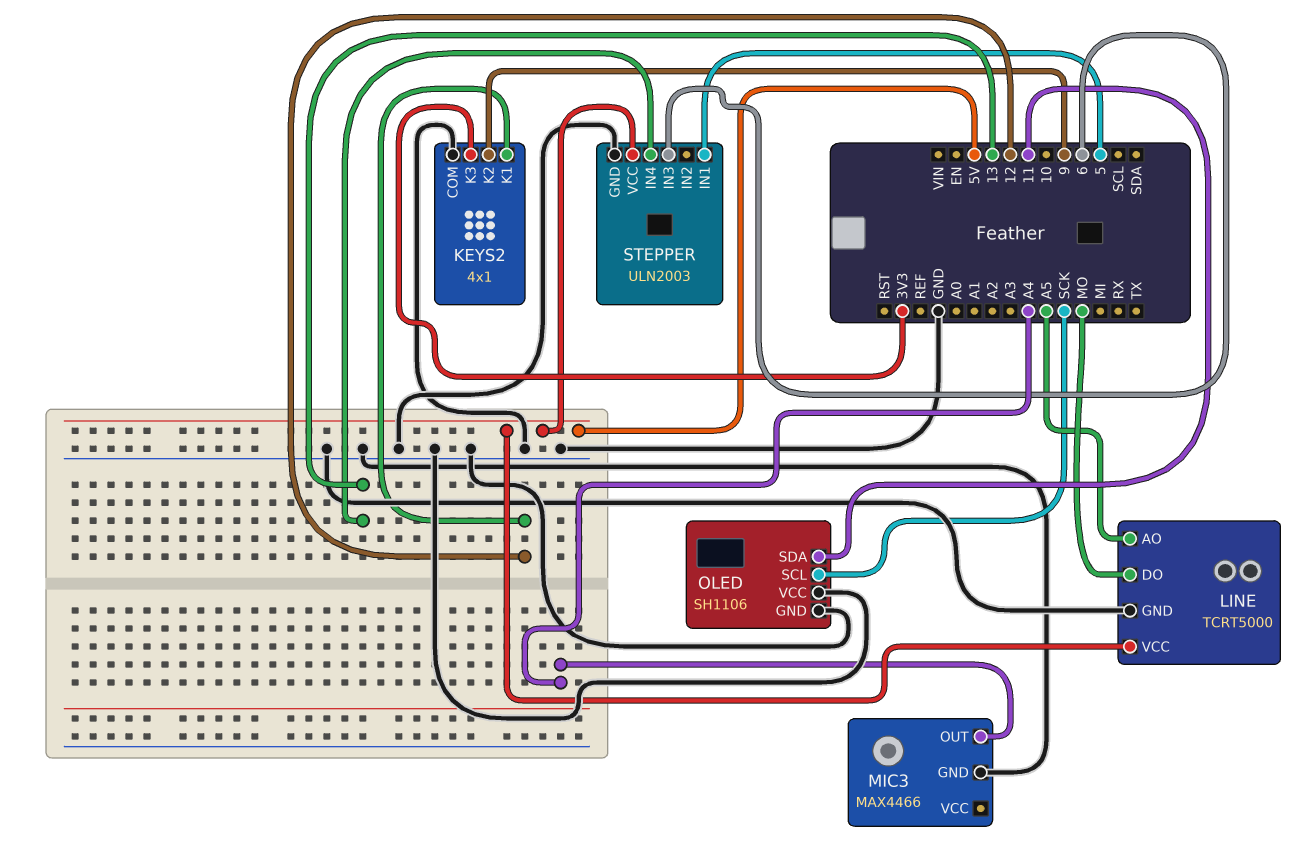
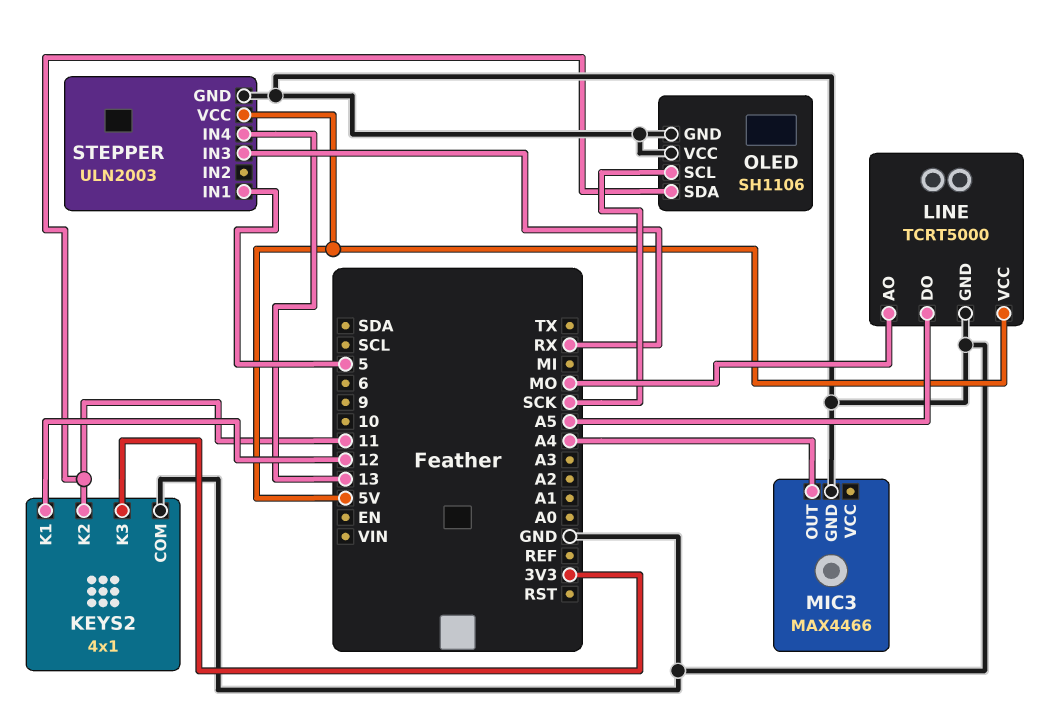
KEYS2 pin K2: 9 -> 11
LINE pin AO: A5 -> MO
LINE pin DO: MO -> A5
STEPPER pin IN3: 6 -> RX

